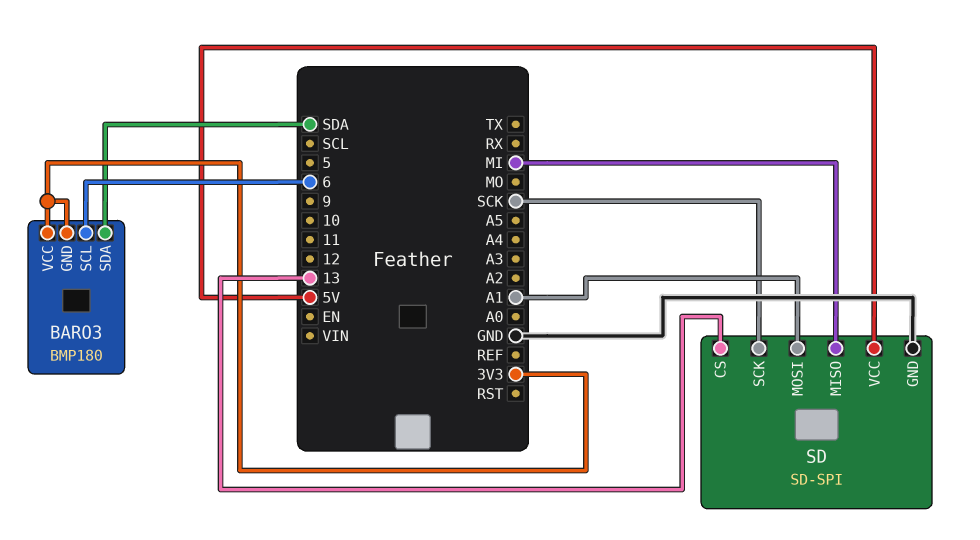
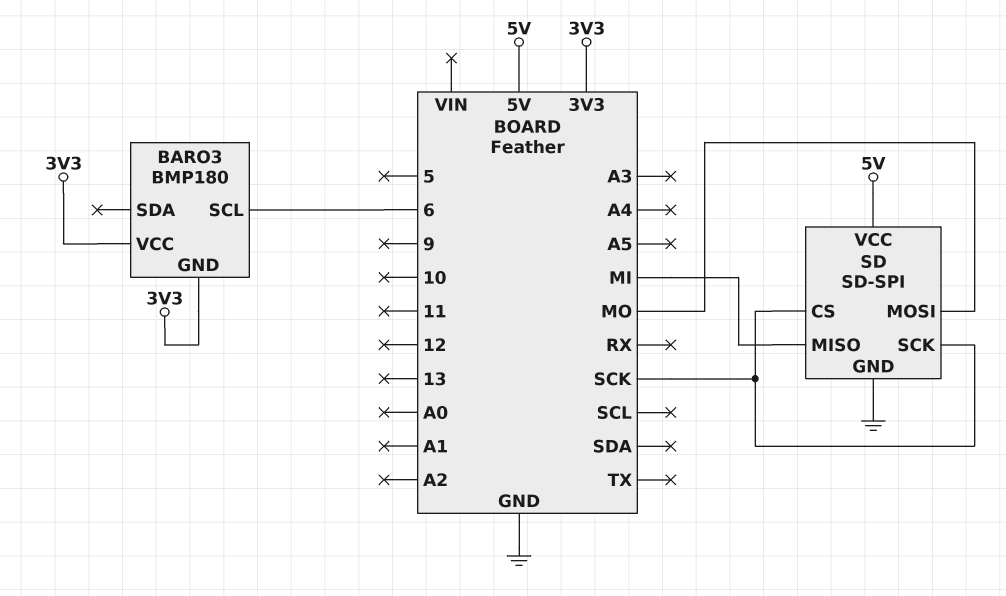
BARO3 pin SDA: SDA -> none
SD pin CS: 13 -> SCK
SD pin MOSI: A1 -> MO

